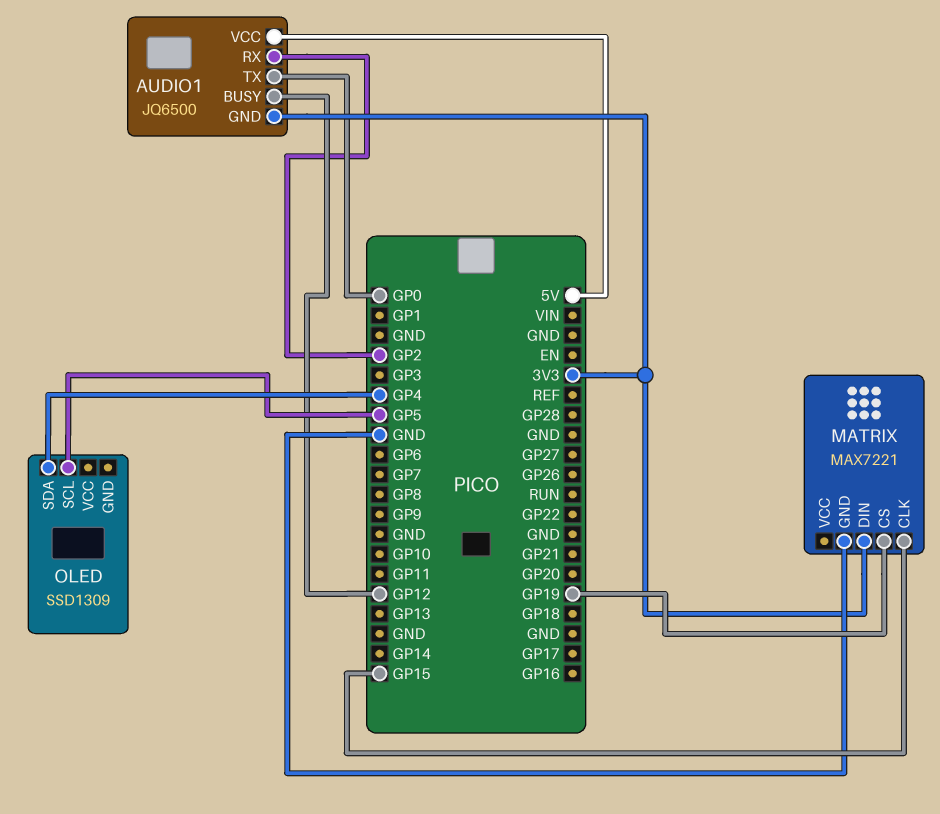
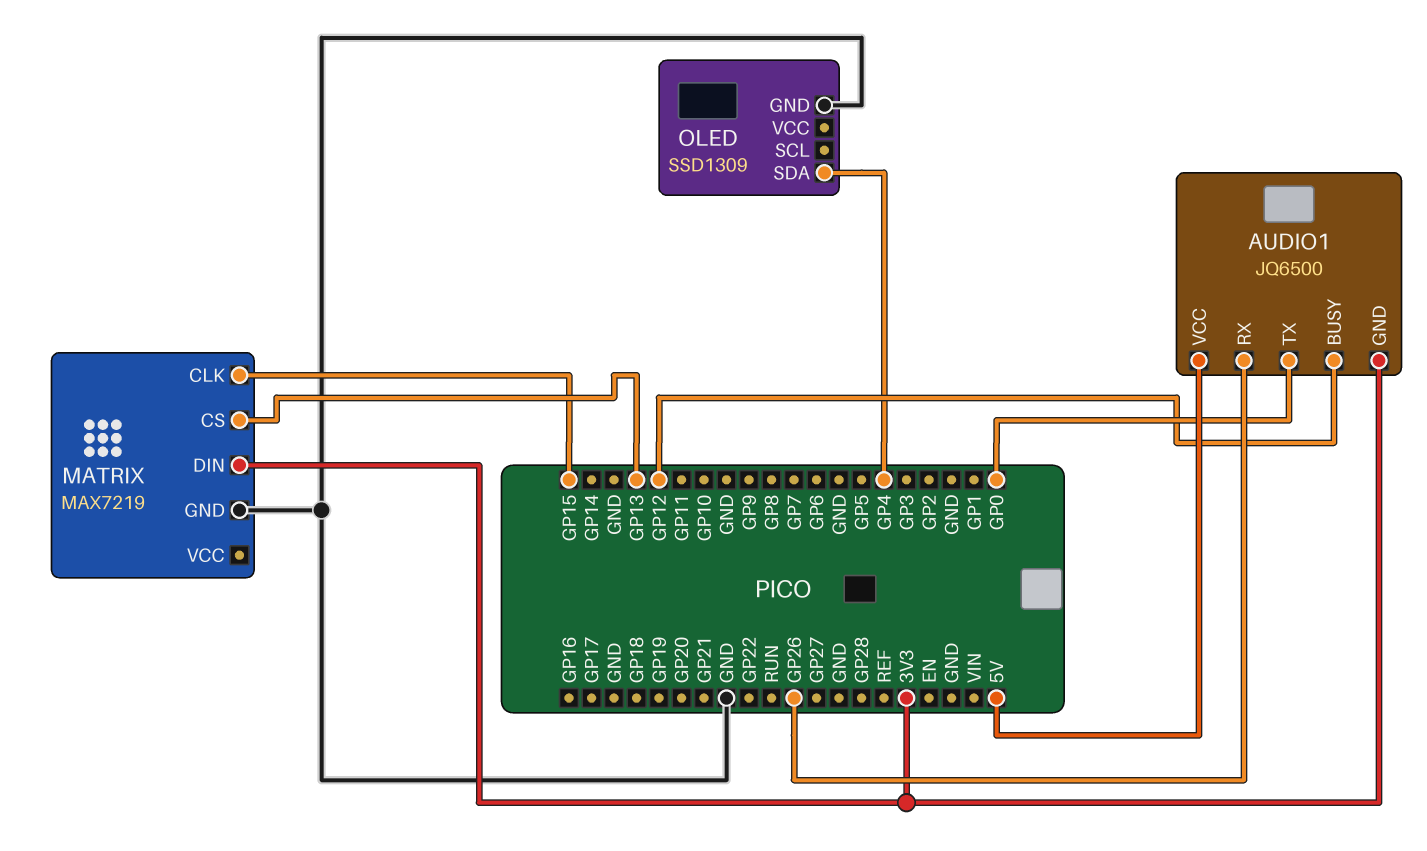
AUDIO1 pin RX: GP2 -> GP26
MATRIX: MAX7221 -> MAX7219
MATRIX pin CS: GP19 -> GP13
OLED pin GND: none -> GND
OLED pin SCL: GP5 -> none

